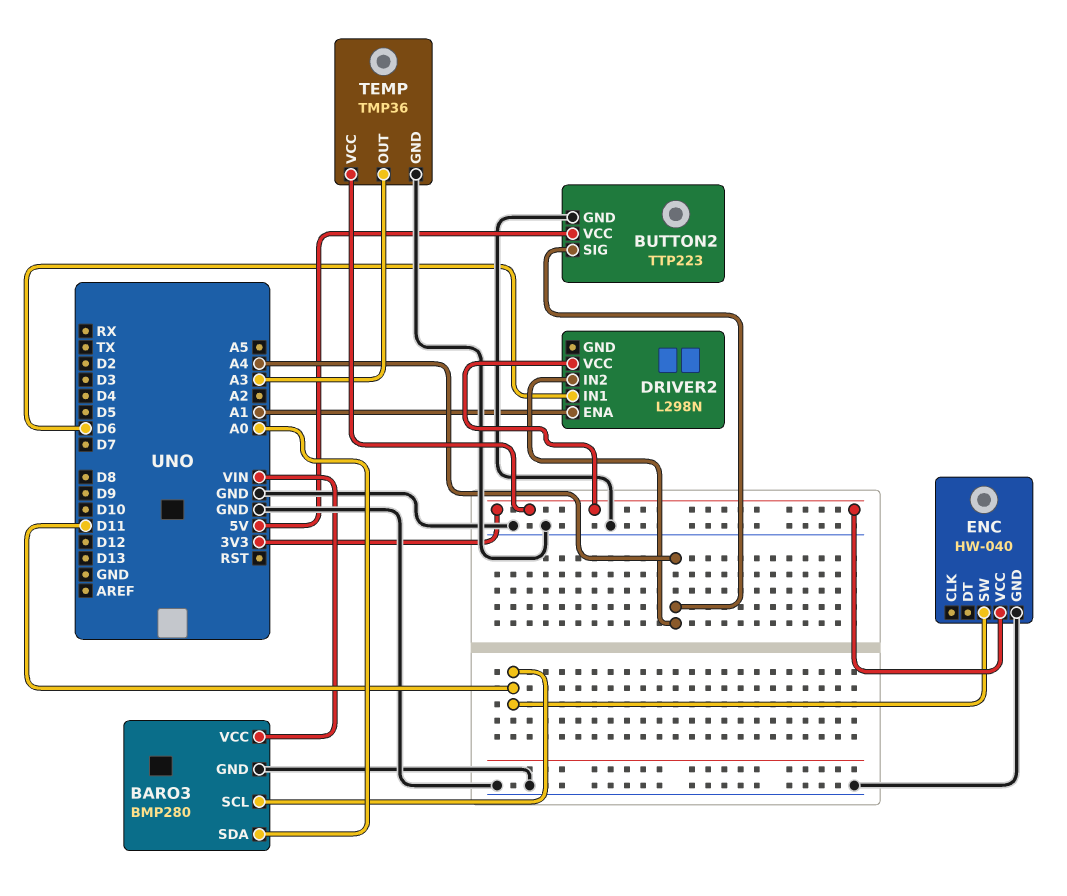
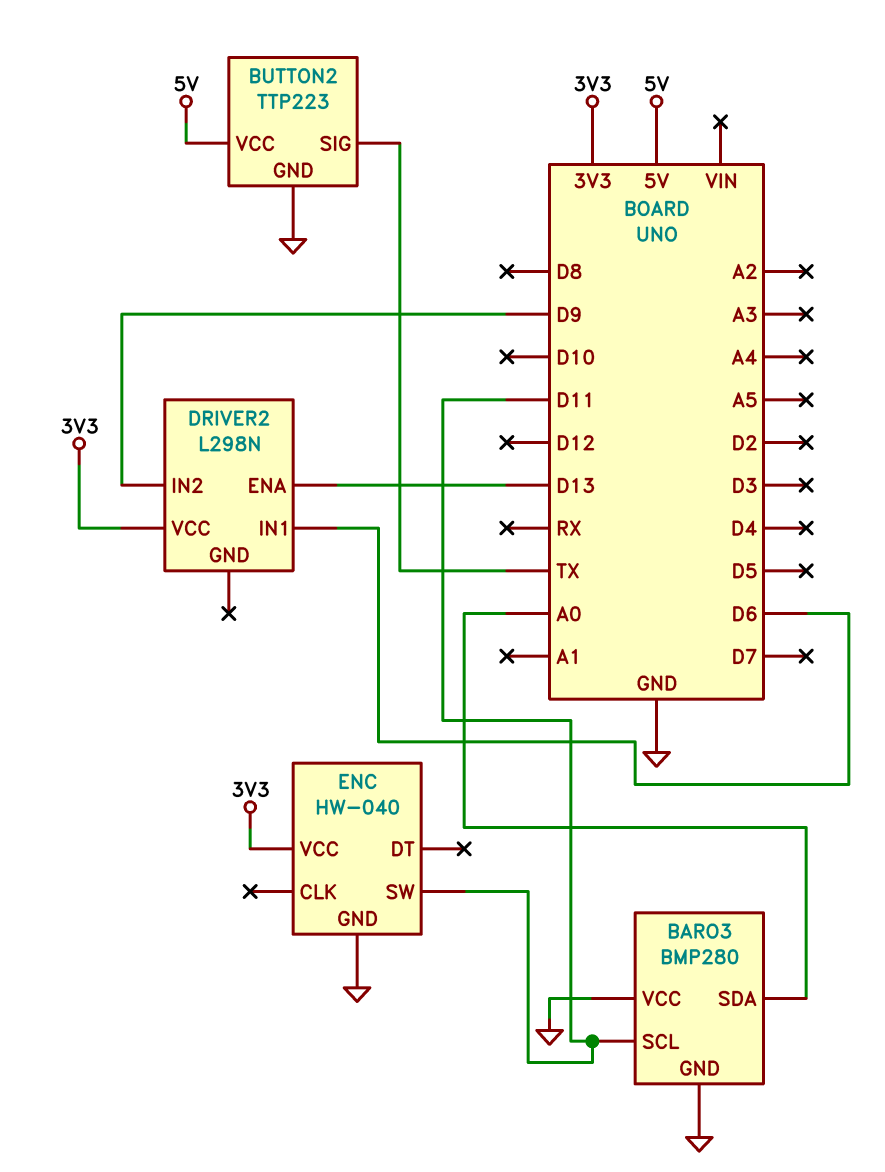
BARO3 pin VCC: VIN -> GND
BUTTON2 pin SIG: A4 -> TX
DRIVER2 pin ENA: A1 -> D13
DRIVER2 pin IN2: A4 -> D9
TEMP: TMP36 -> none
TEMP pin GND: GND -> none
TEMP pin OUT: A3 -> none
TEMP pin VCC: 3V3 -> none

